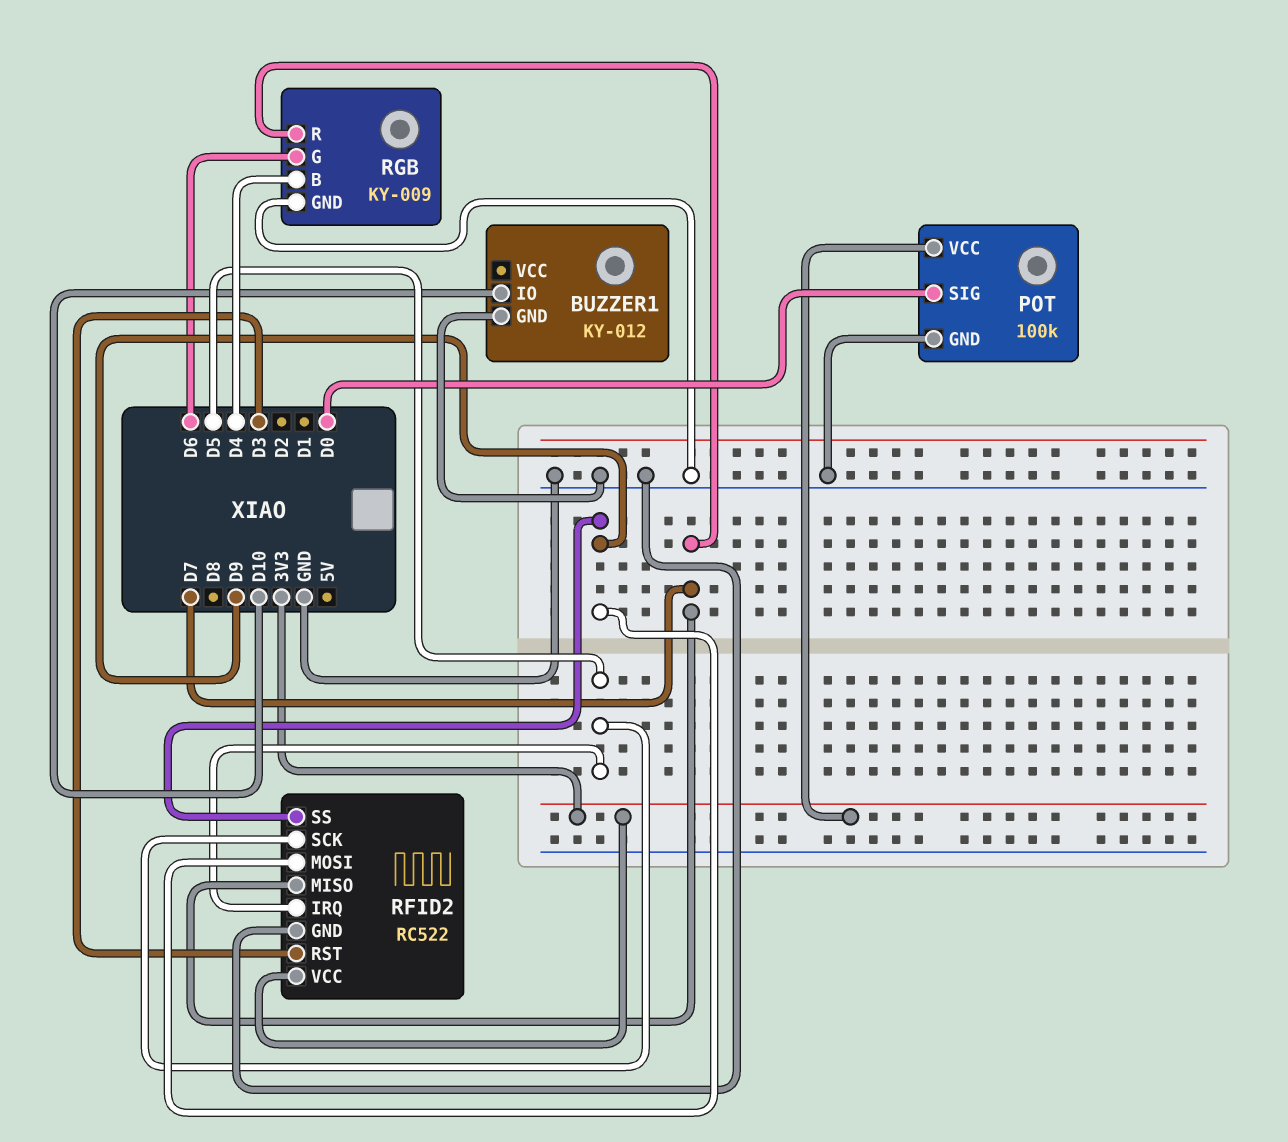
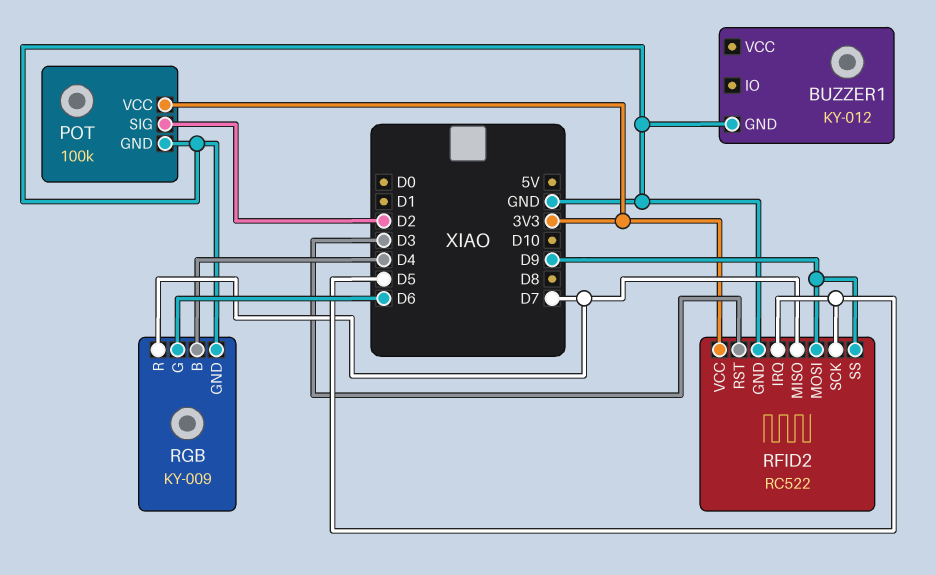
BUZZER1 pin IO: D10 -> none
POT pin SIG: D0 -> D2

